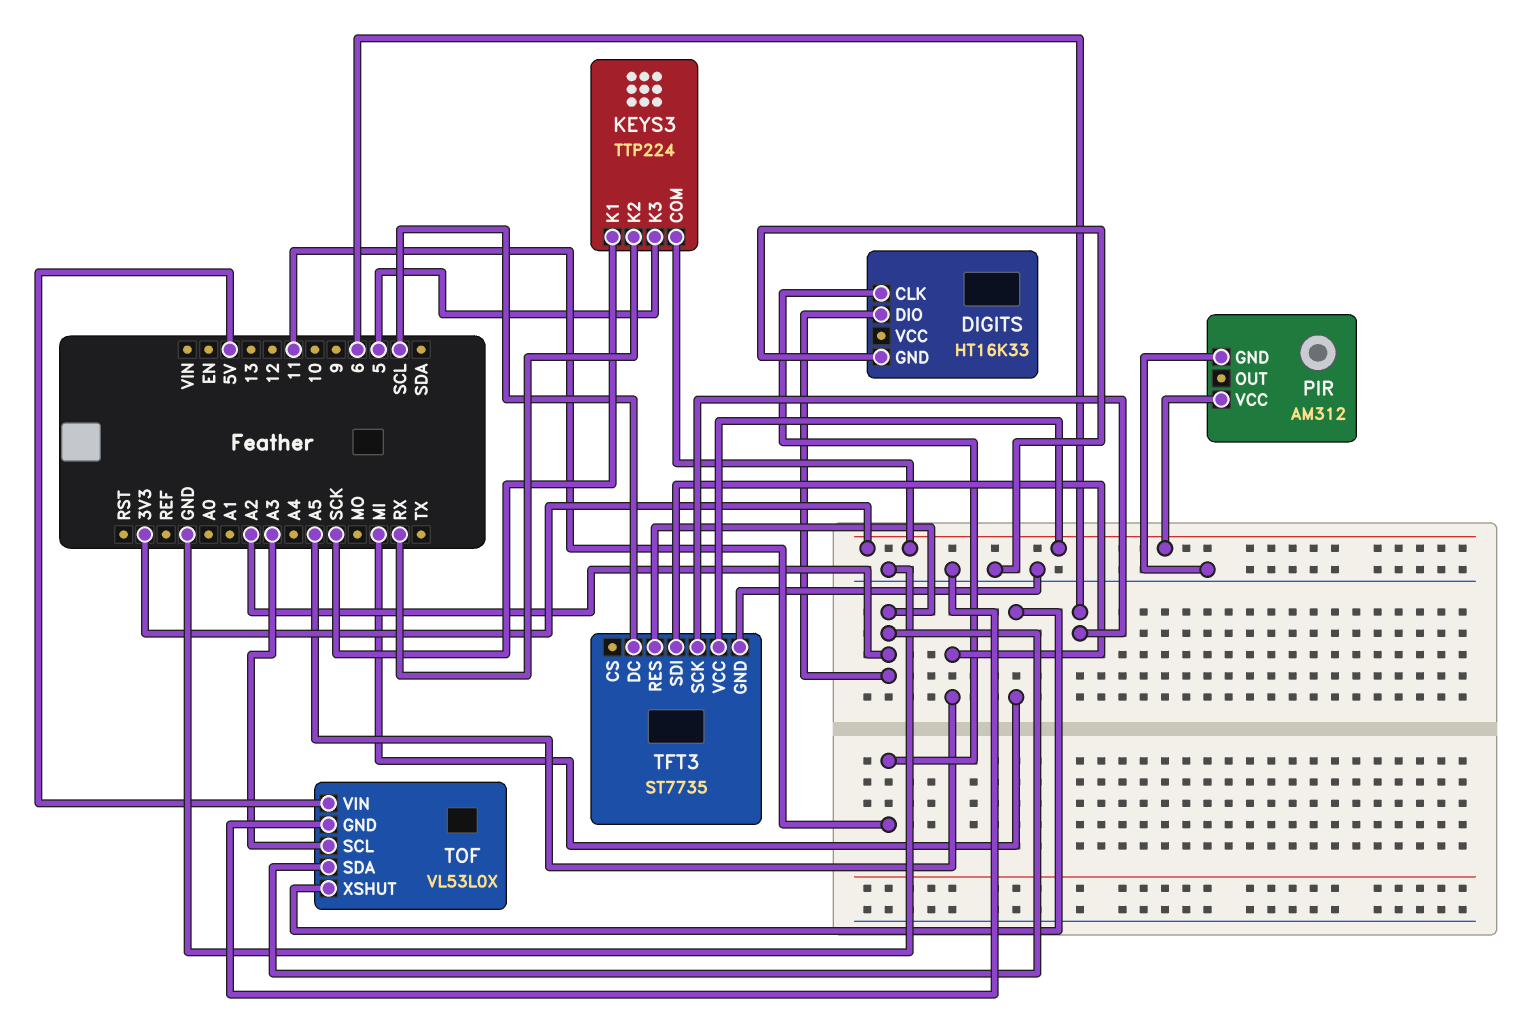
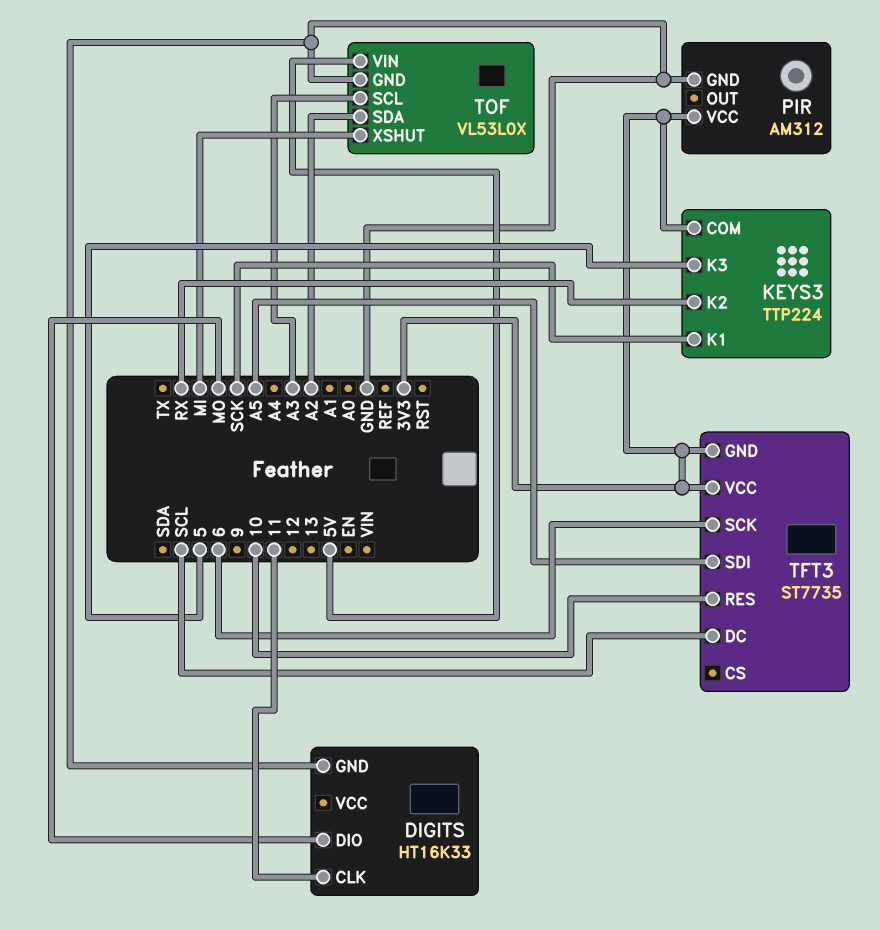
DIGITS pin DIO: A2 -> MO
TFT3 pin GND: GND -> 3V3
TFT3 pin RES: A2 -> 10

